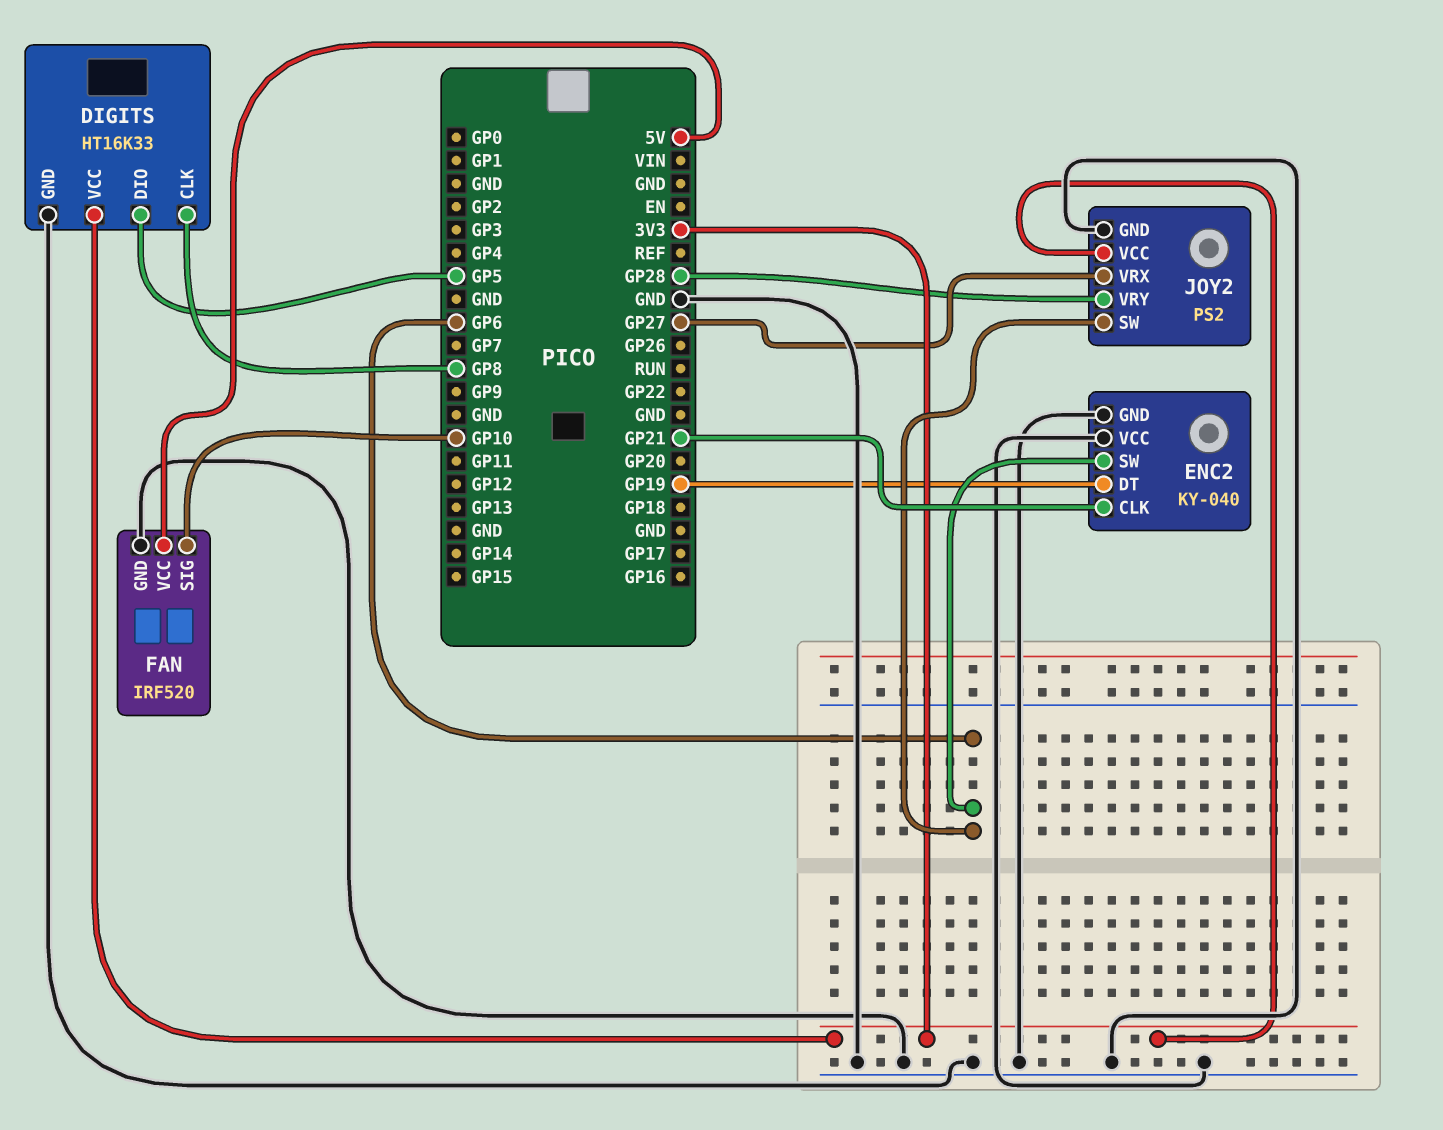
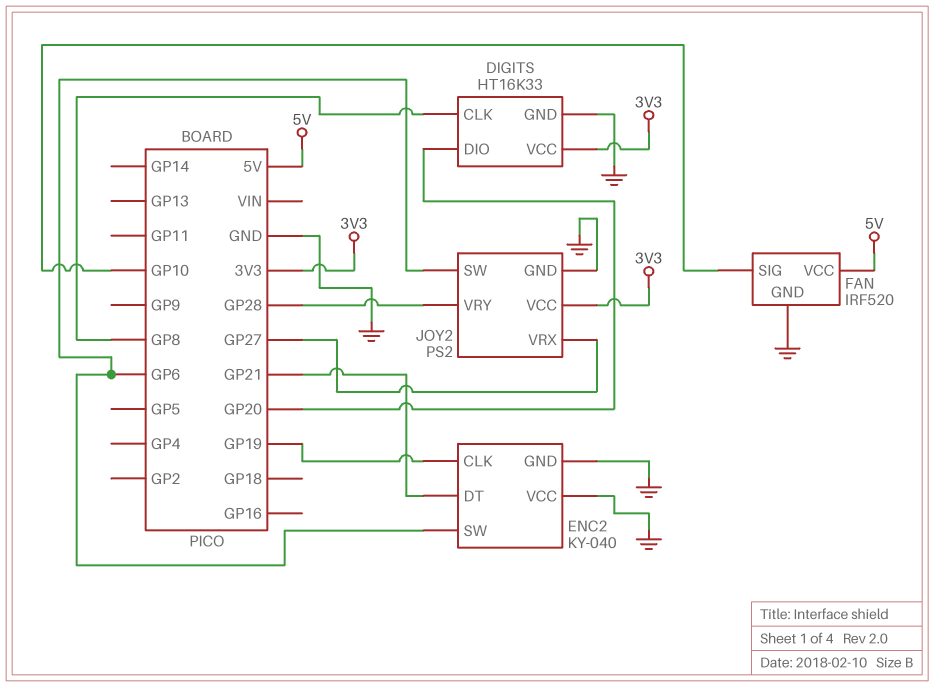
DIGITS pin DIO: GP5 -> GP20
ENC2 pin CLK: GP21 -> GP19
ENC2 pin DT: GP19 -> GP21

